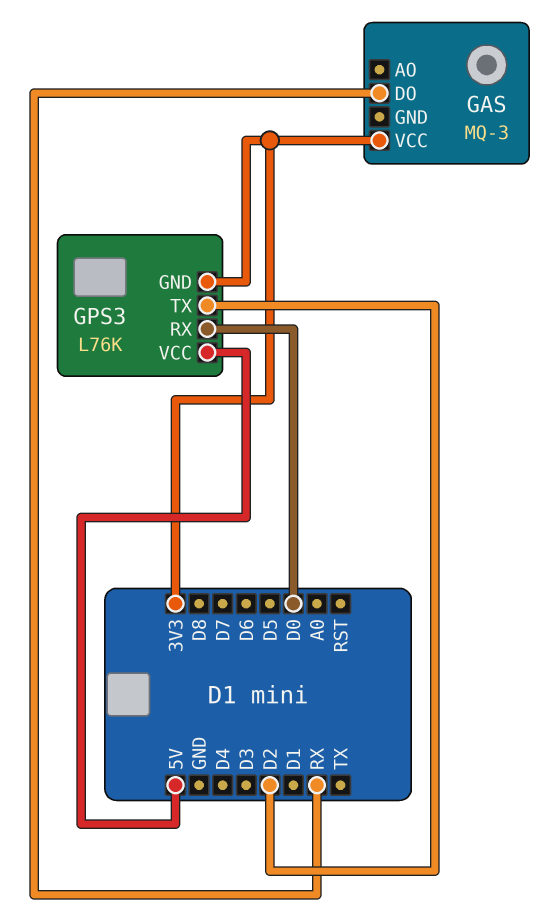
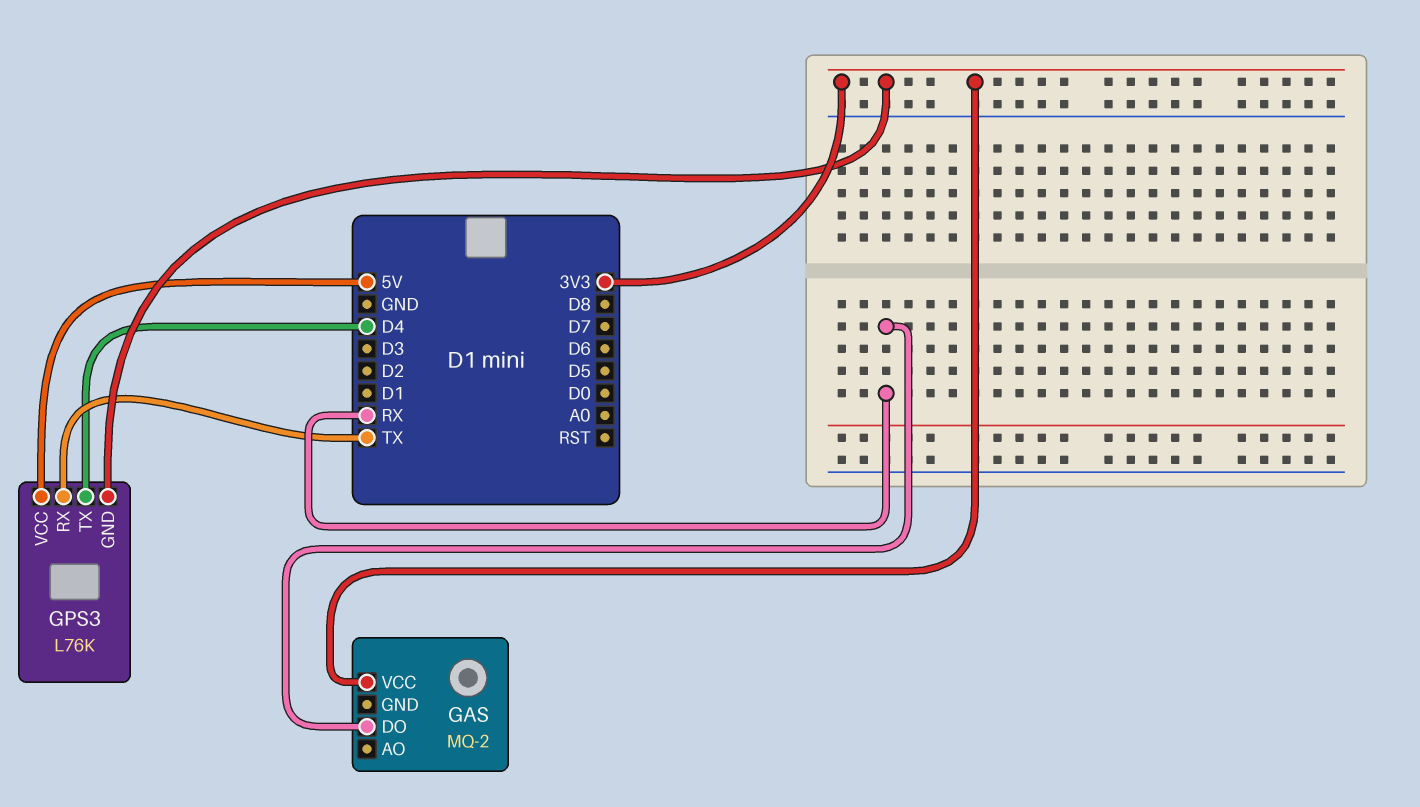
GAS: MQ-3 -> MQ-2
GPS3 pin RX: D0 -> TX
GPS3 pin TX: D2 -> D4

